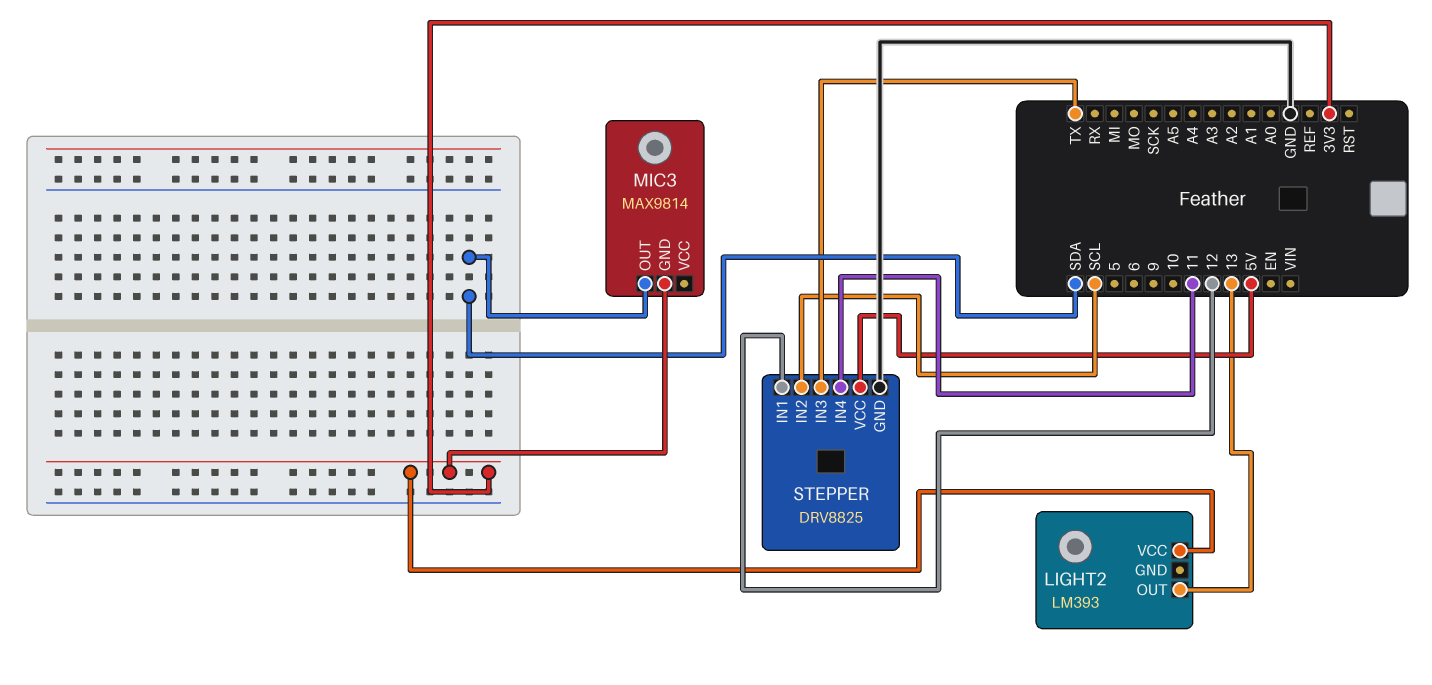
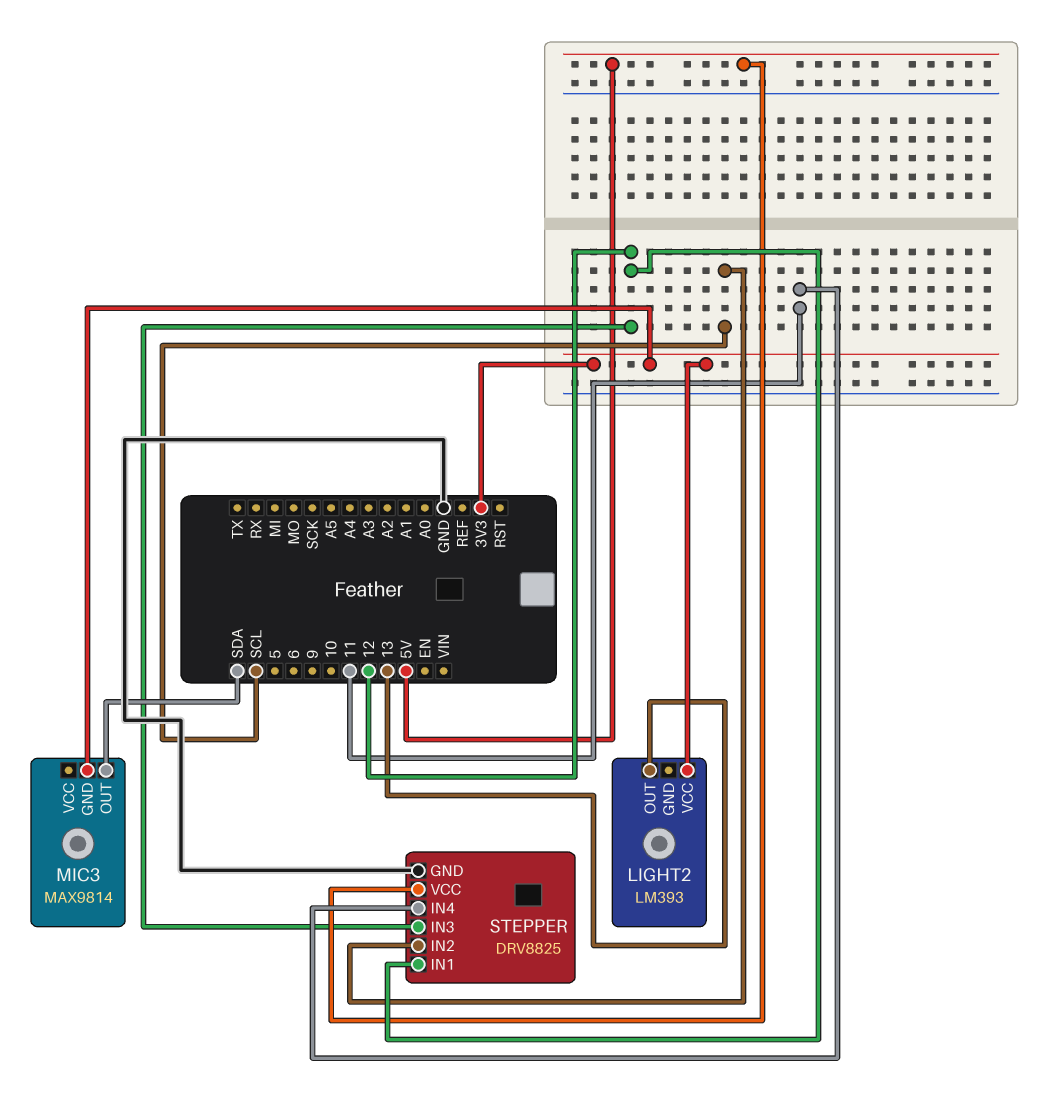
STEPPER pin IN3: TX -> 12

